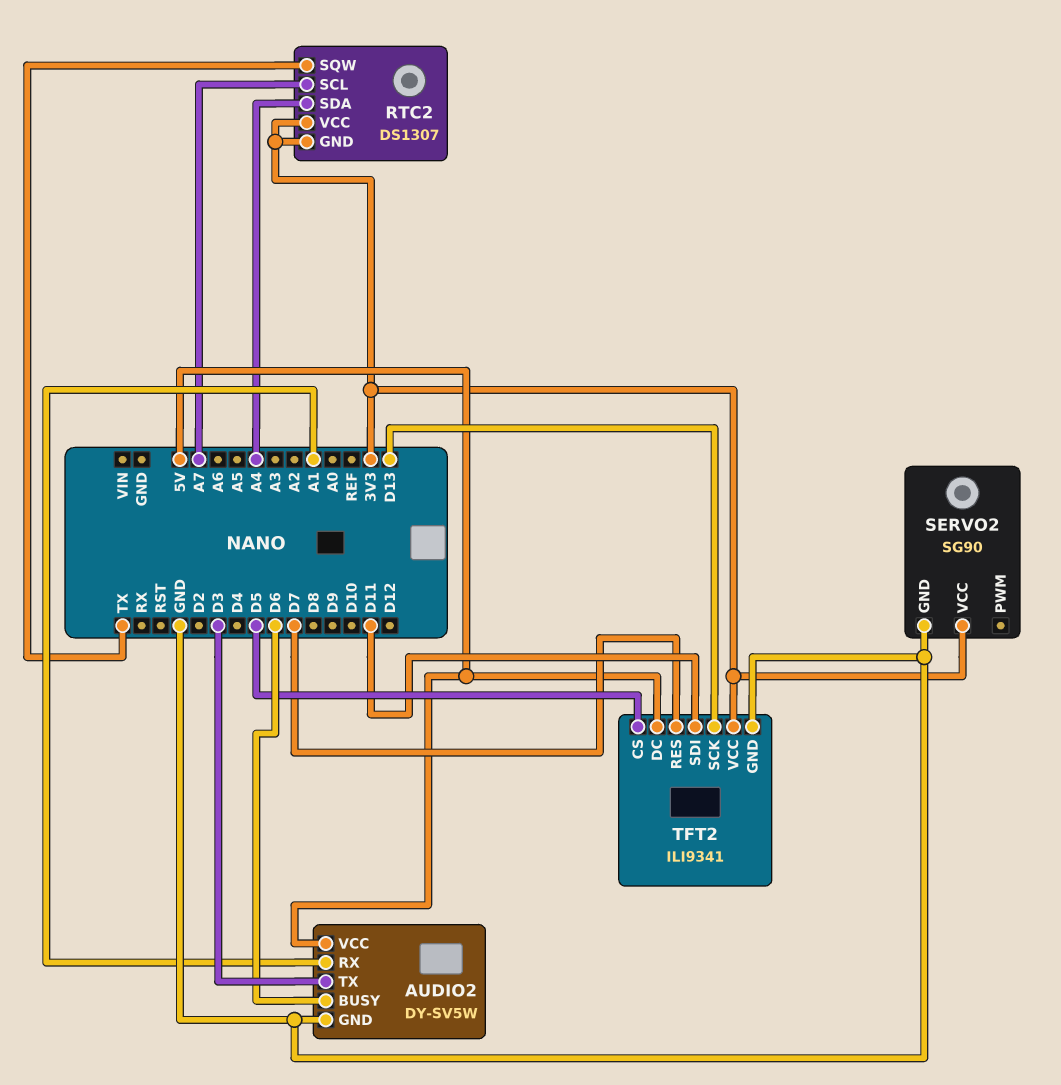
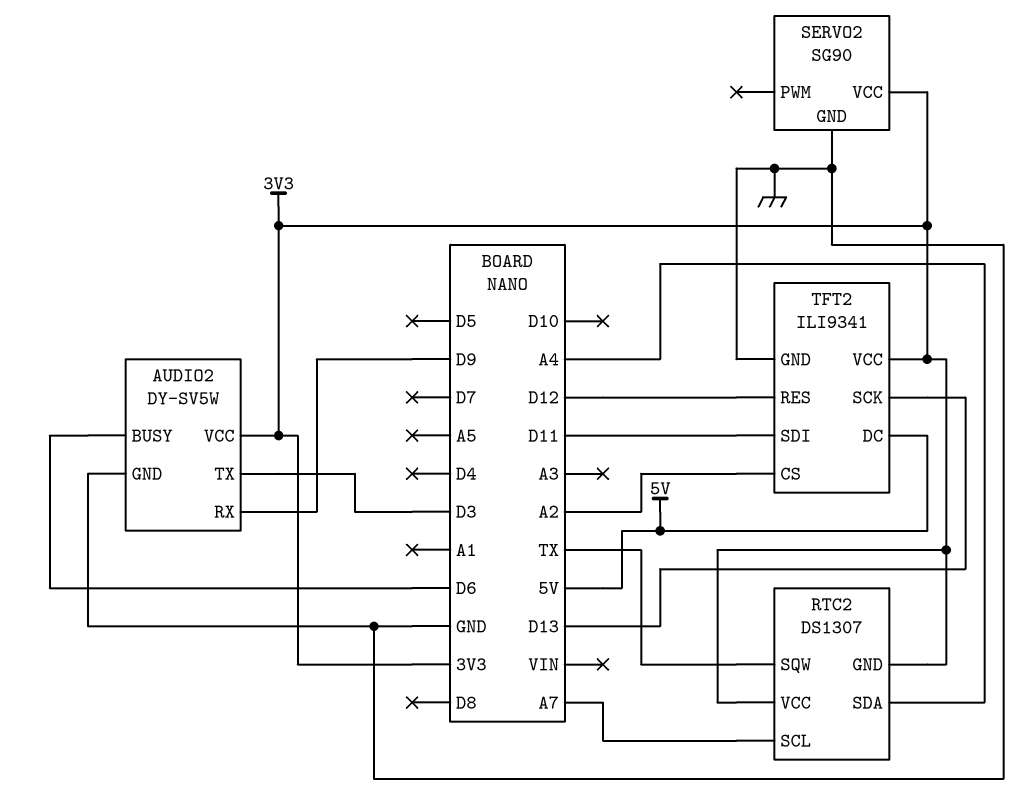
AUDIO2 pin RX: A1 -> D9
AUDIO2 pin VCC: 5V -> 3V3
TFT2 pin CS: D5 -> A2
TFT2 pin RES: D7 -> D12

